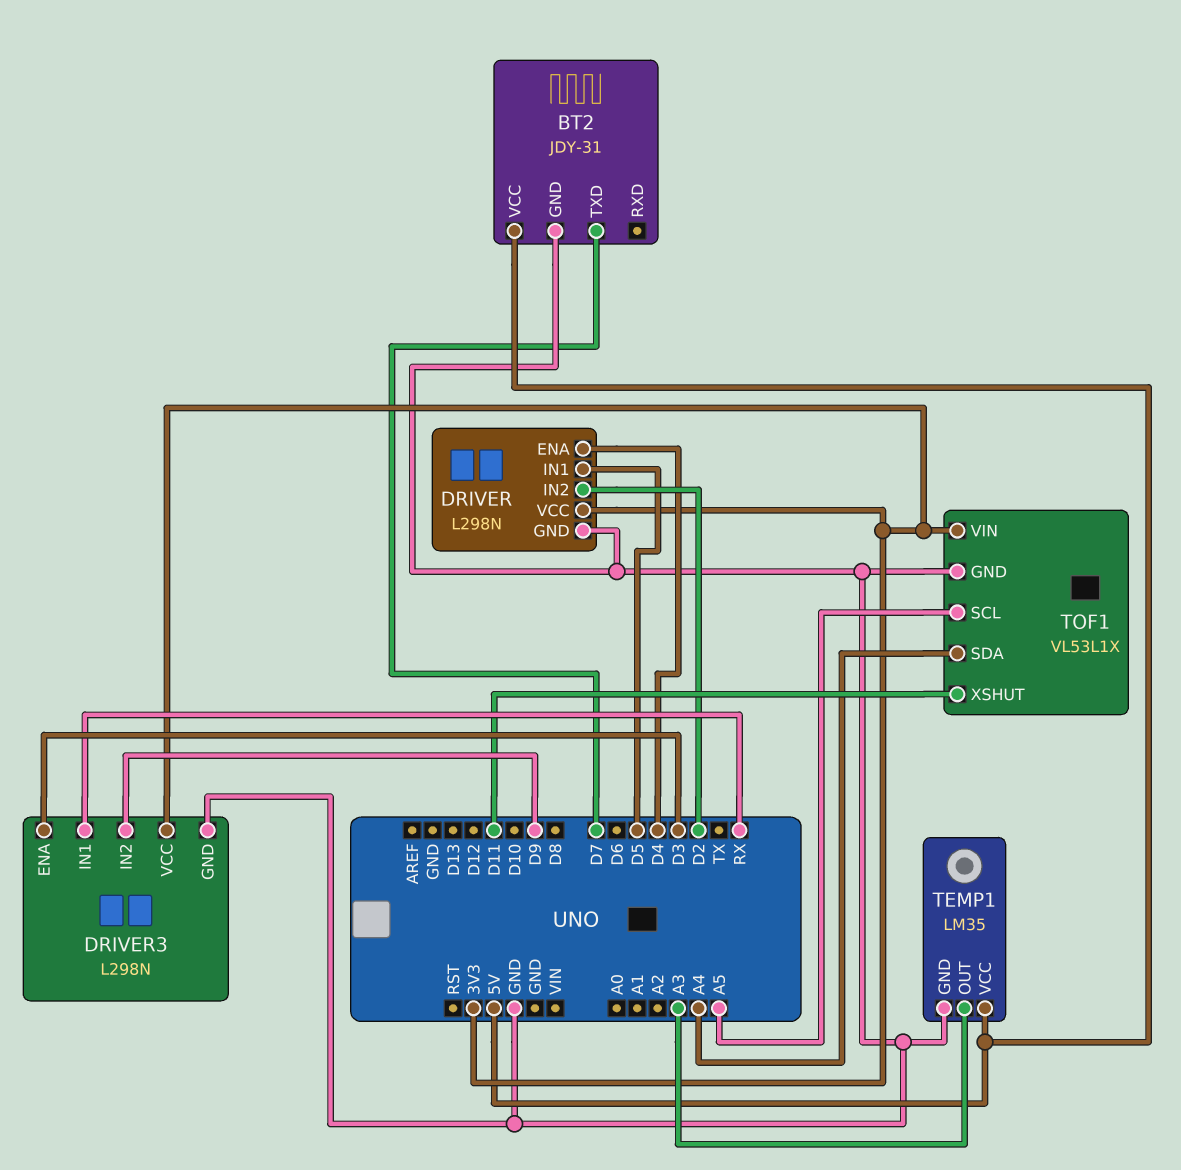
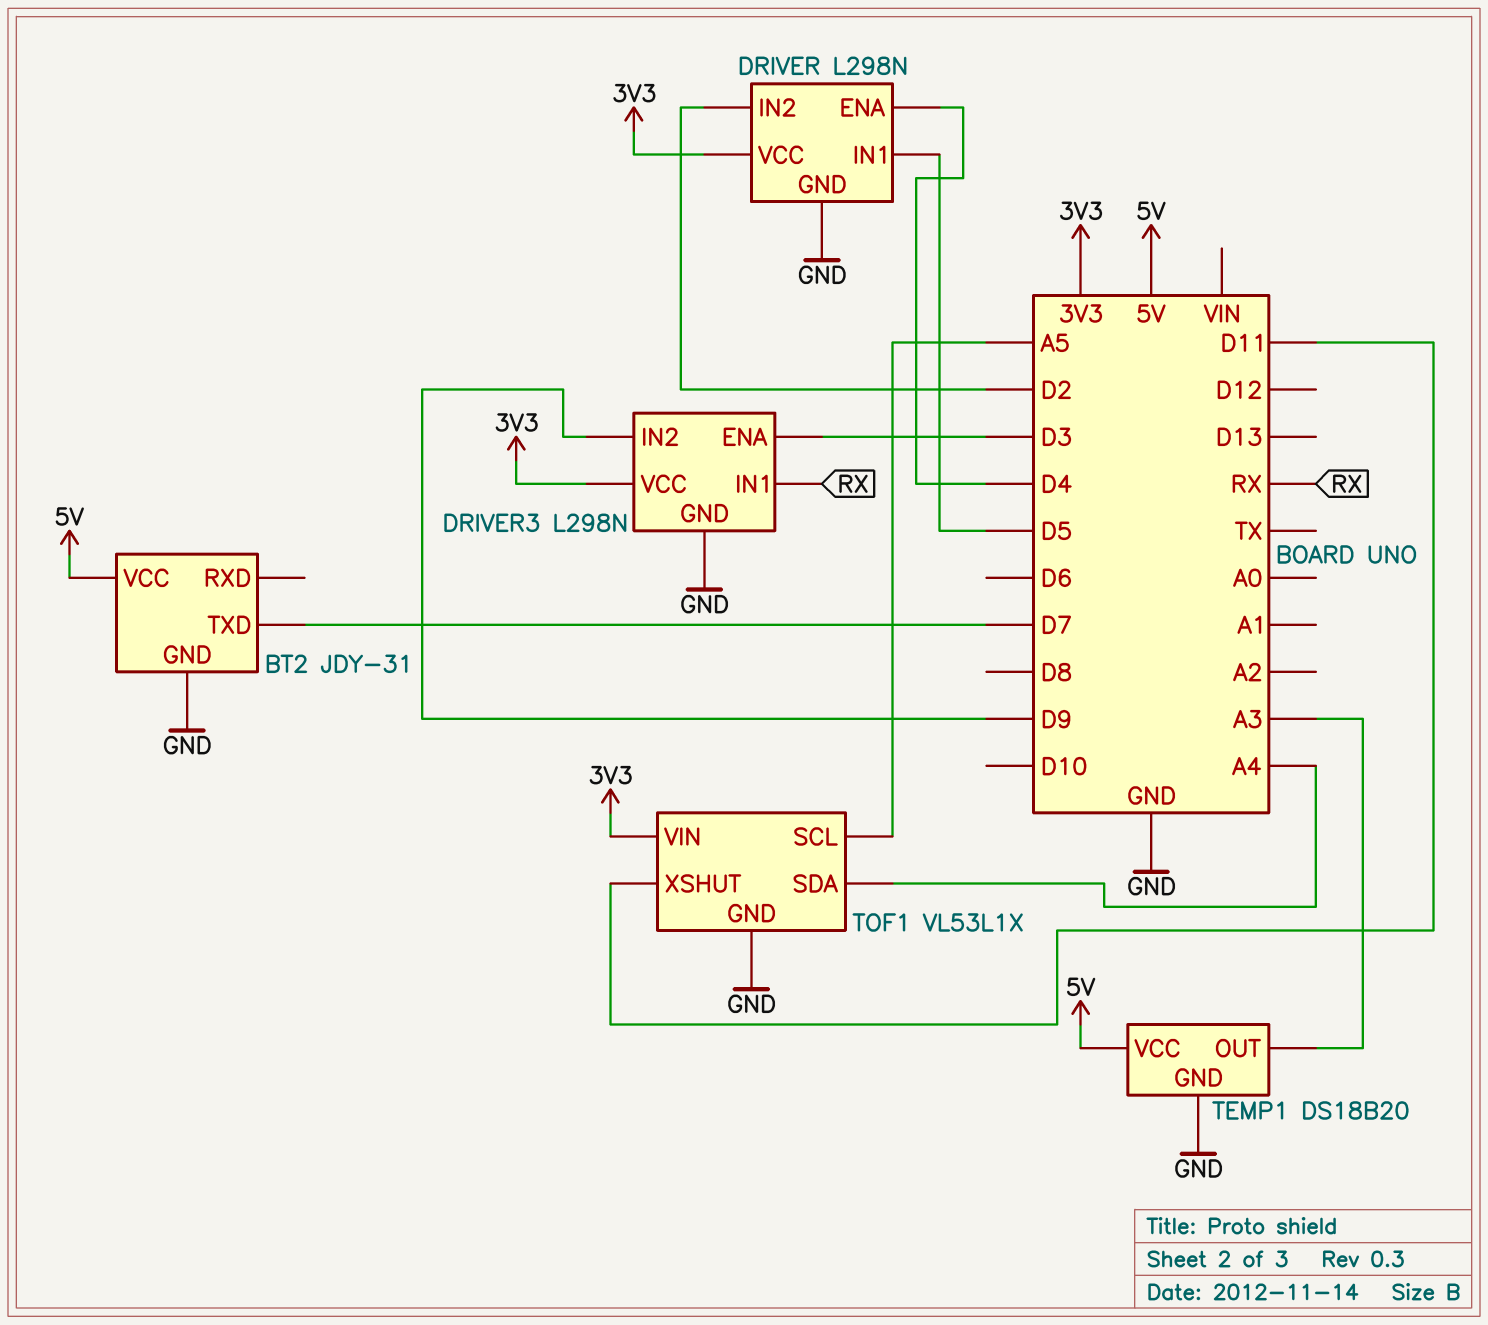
TEMP1: LM35 -> DS18B20

